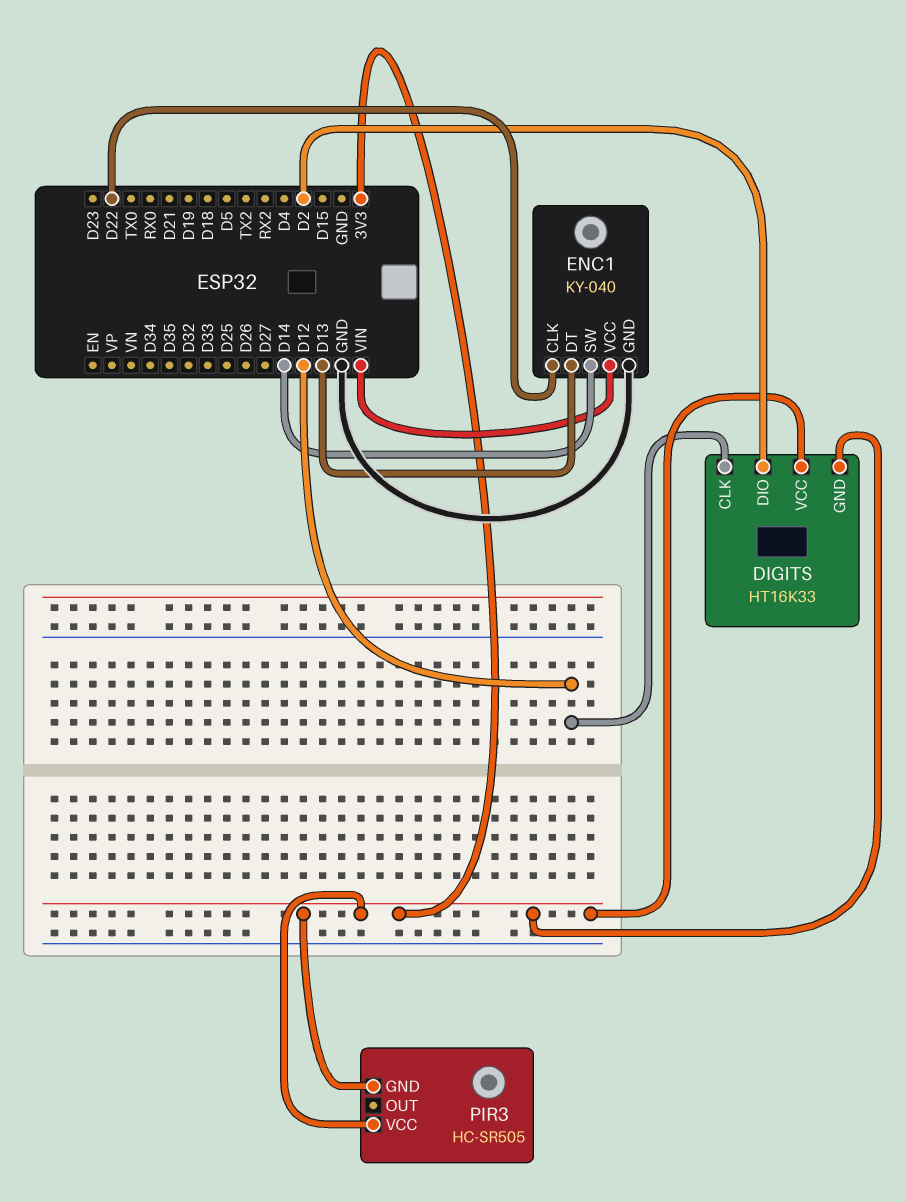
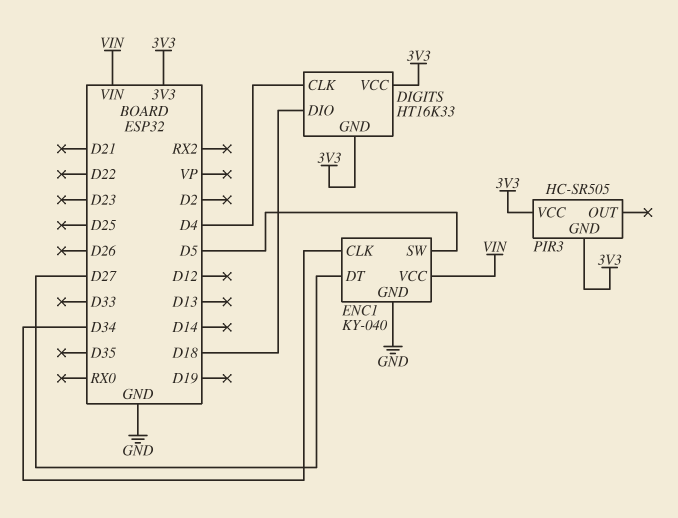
DIGITS pin CLK: D12 -> D4
DIGITS pin DIO: D2 -> D18
ENC1 pin CLK: D22 -> D34
ENC1 pin DT: D13 -> D27
ENC1 pin SW: D14 -> D5

